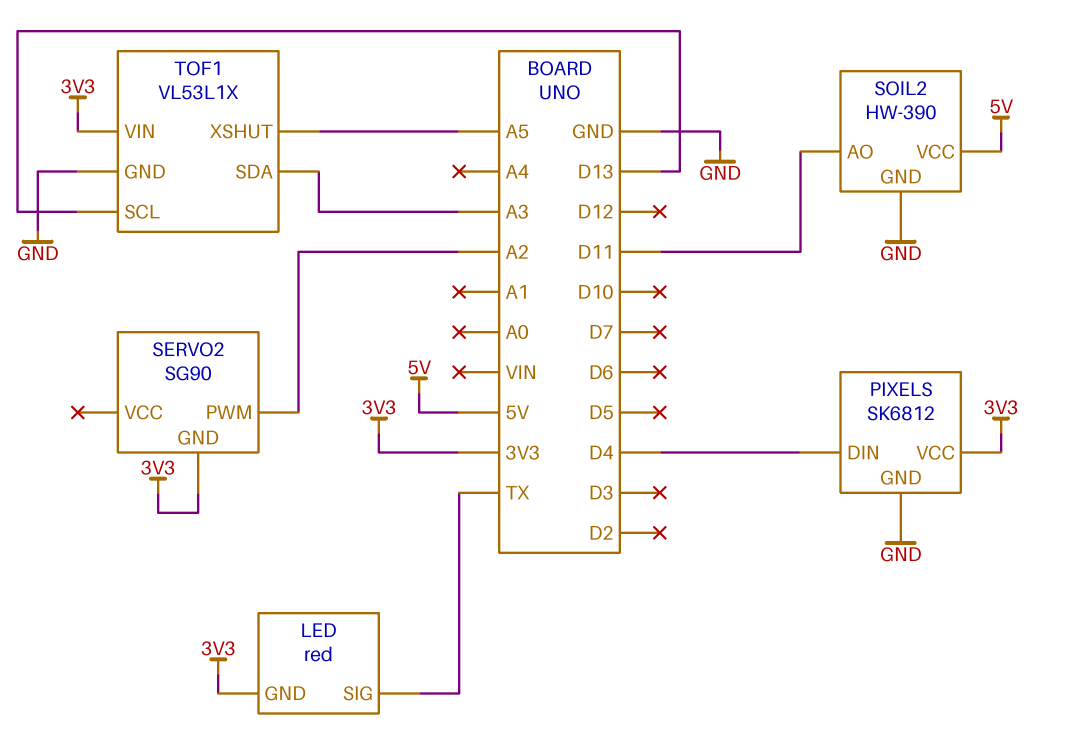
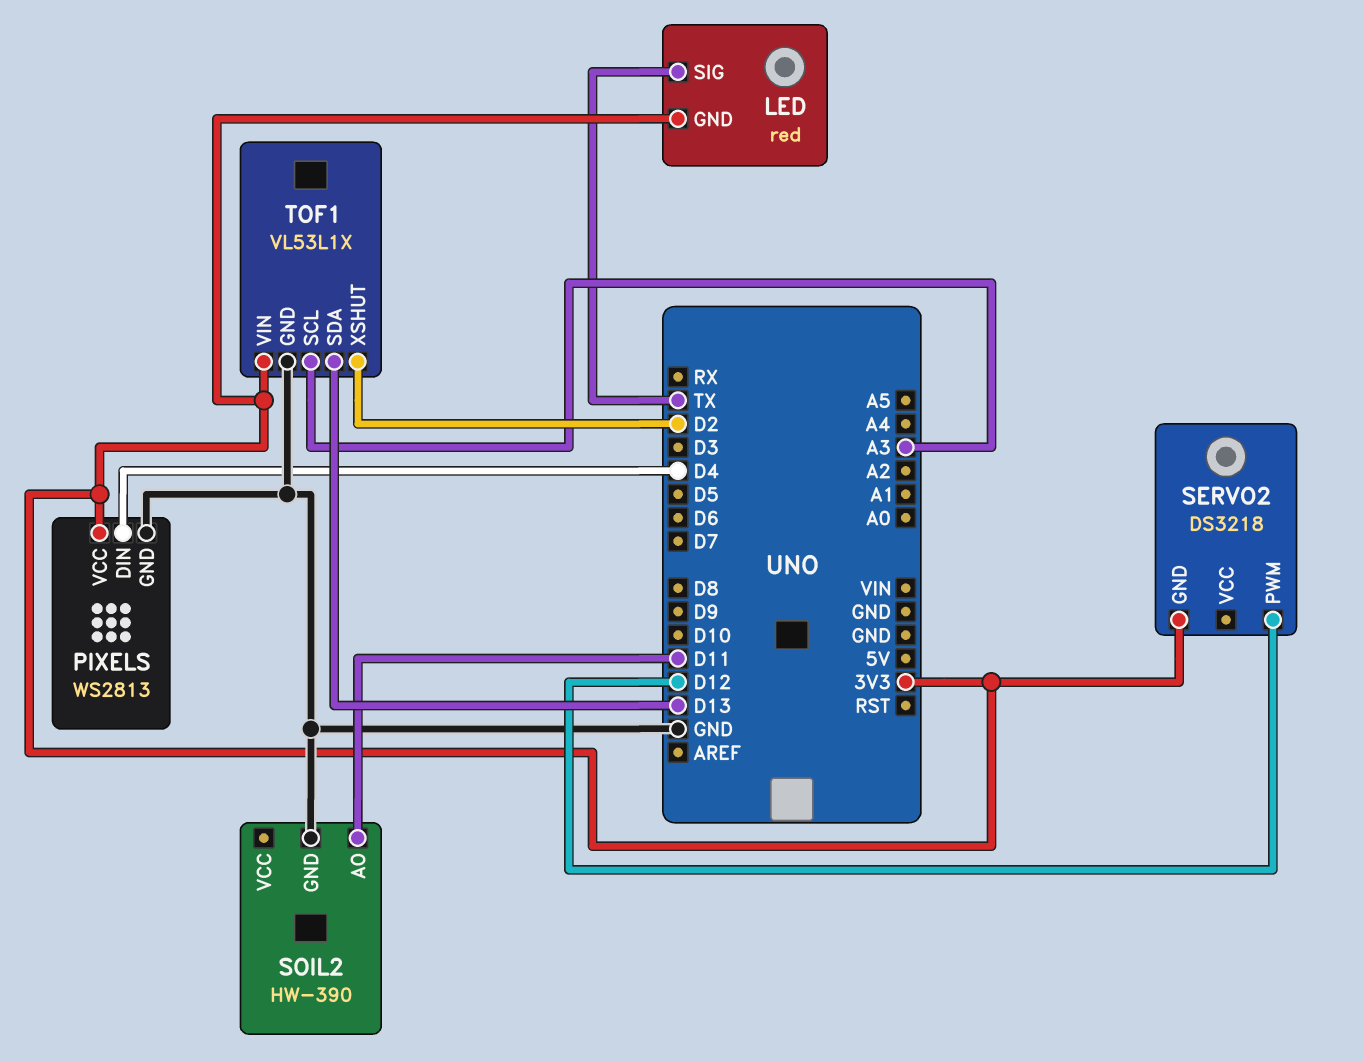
PIXELS: SK6812 -> WS2813
SERVO2: SG90 -> DS3218
SERVO2 pin PWM: A2 -> D12
SOIL2 pin VCC: 5V -> none
TOF1 pin SCL: D13 -> A3
TOF1 pin SDA: A3 -> D13
TOF1 pin XSHUT: A5 -> D2

